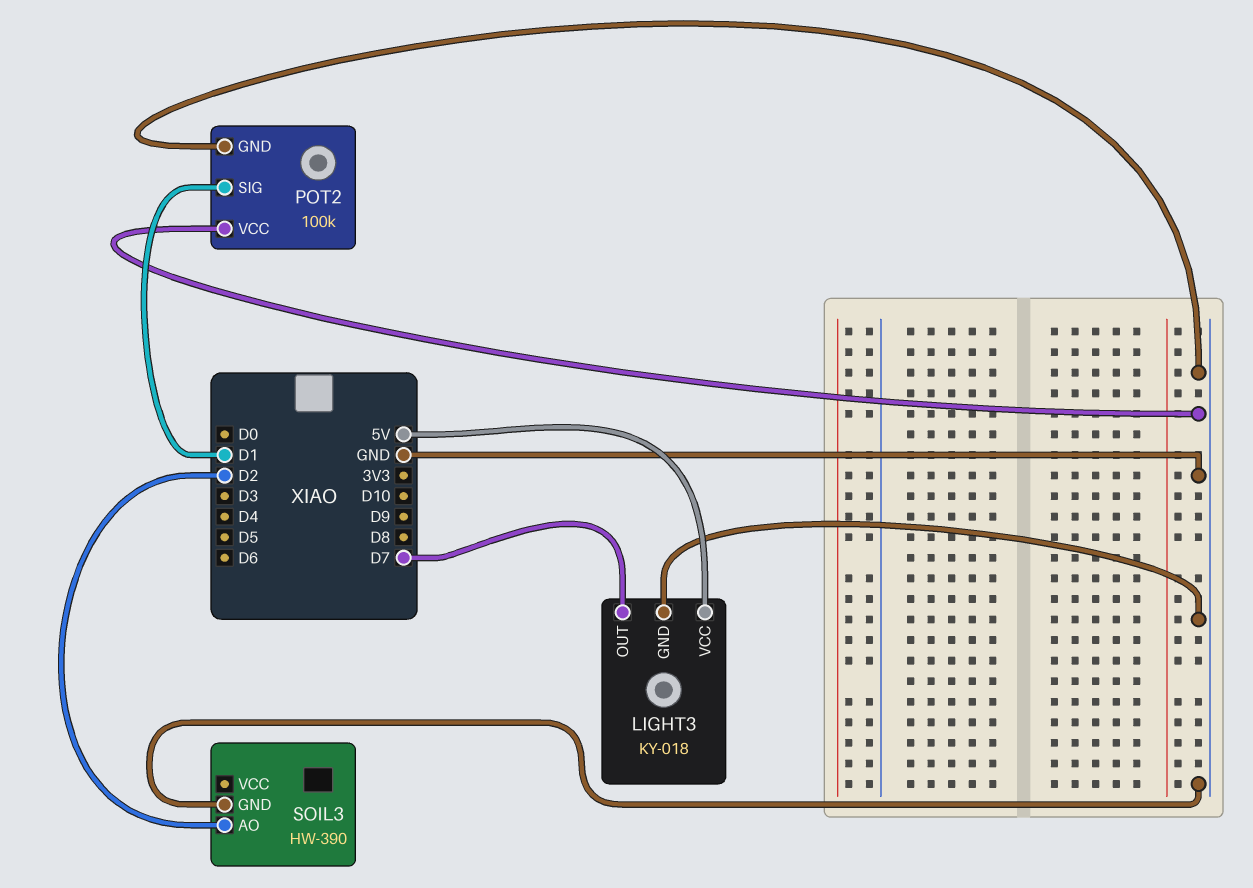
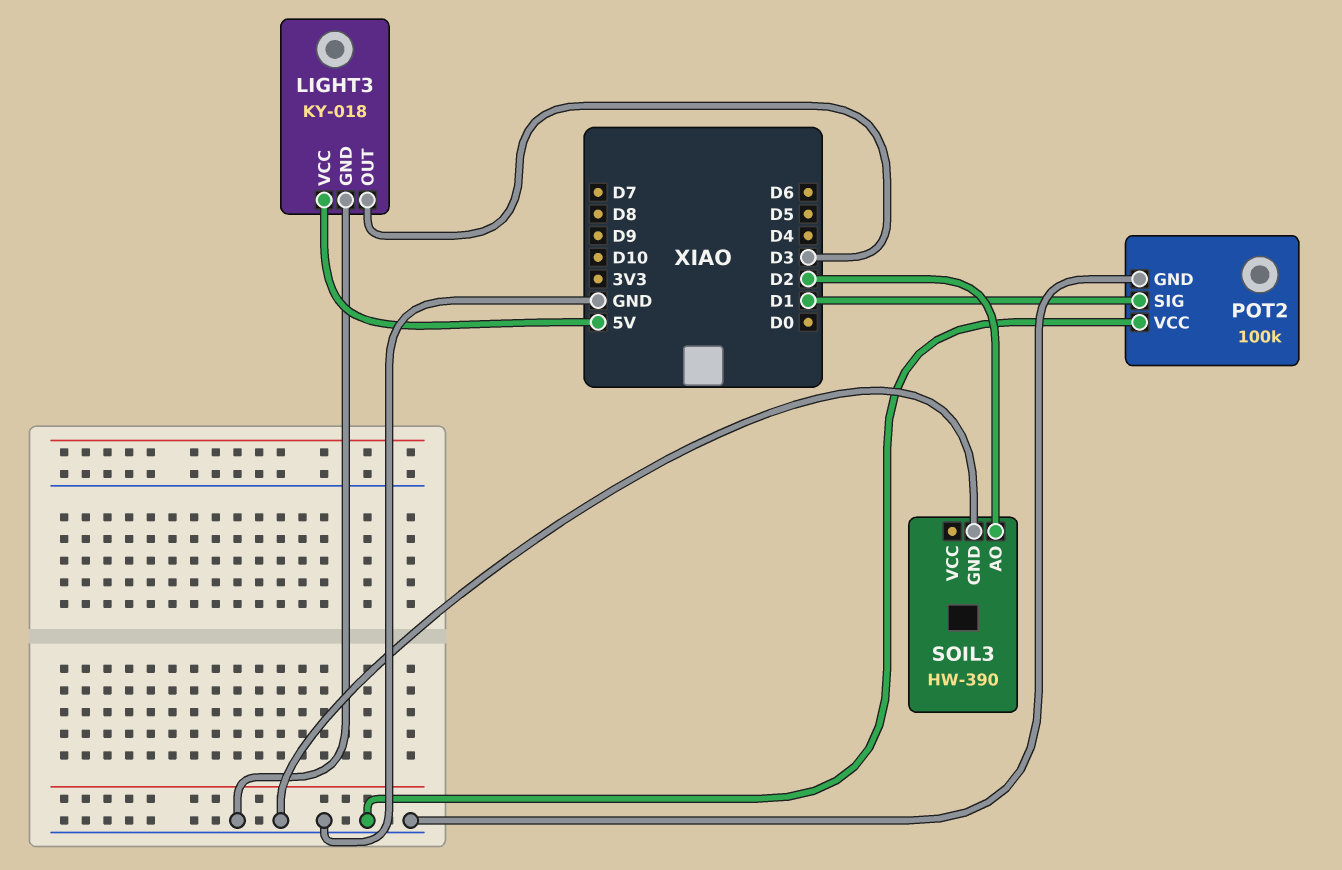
LIGHT3 pin OUT: D7 -> D3

